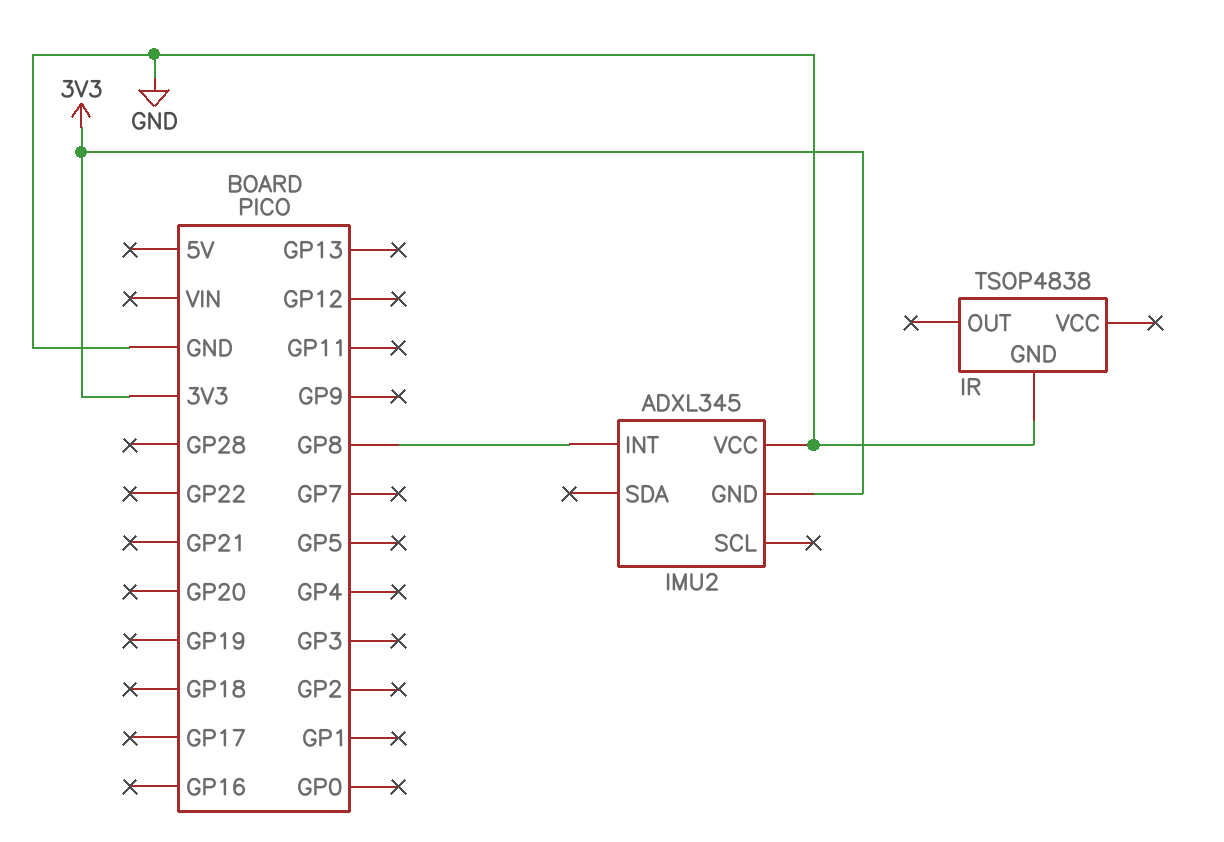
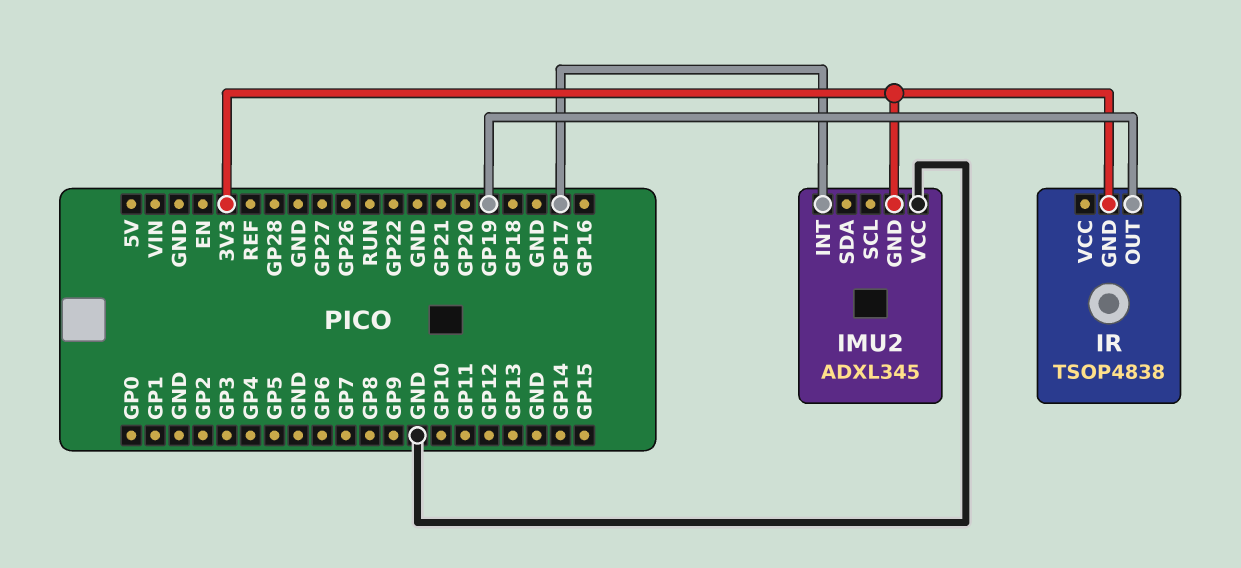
IMU2 pin INT: GP8 -> GP17
IR pin GND: GND -> 3V3
IR pin OUT: none -> GP19

